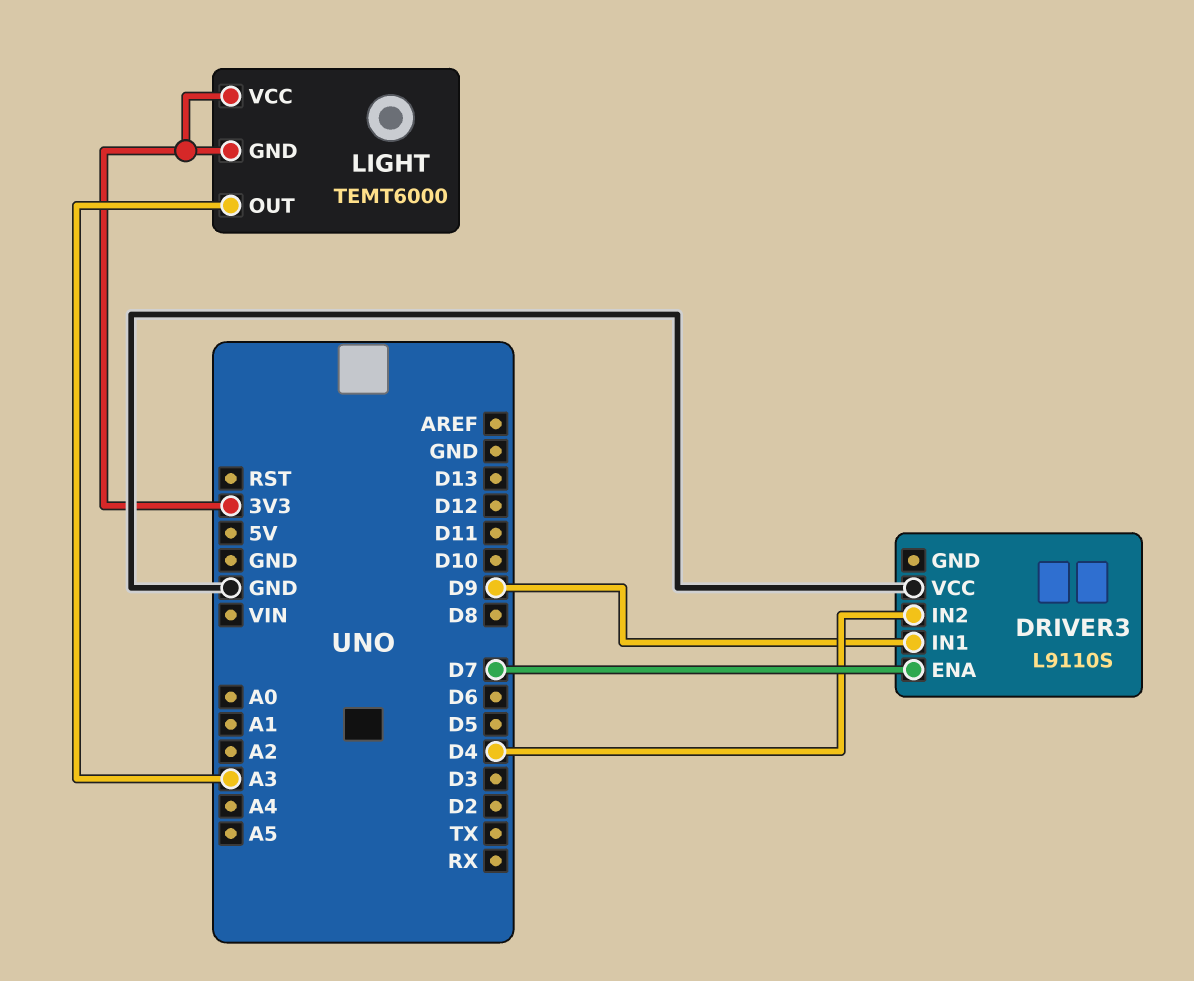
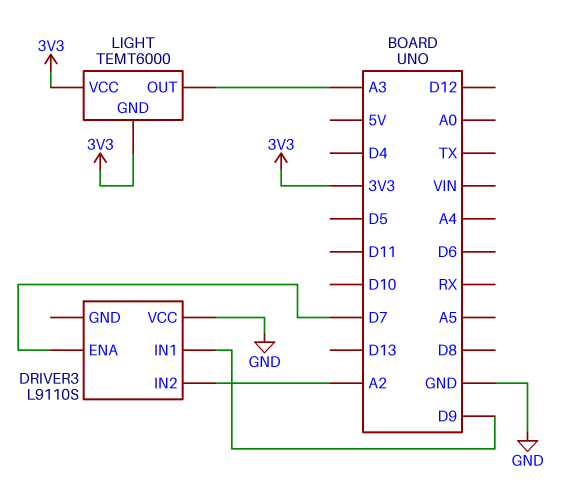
DRIVER3 pin IN2: D4 -> A2

